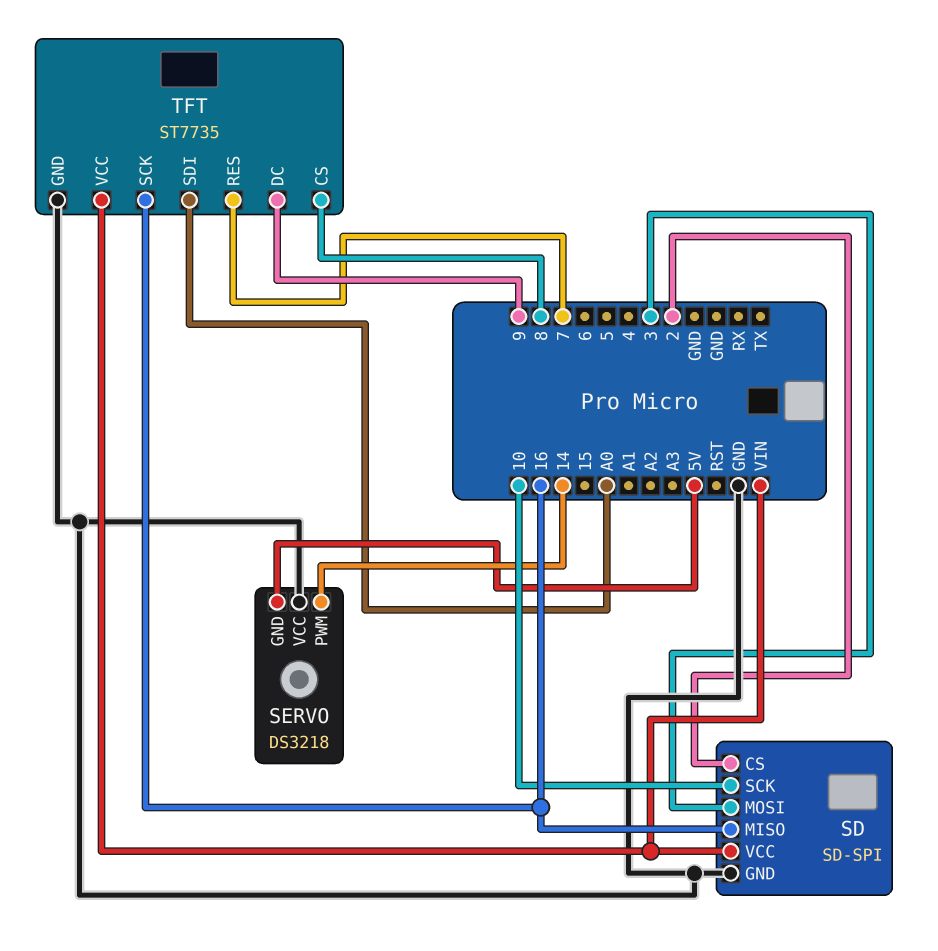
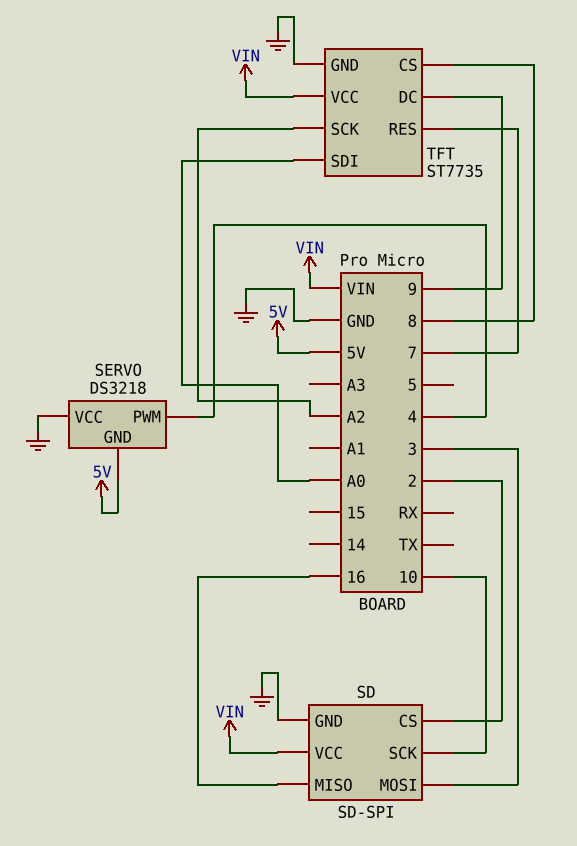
SERVO pin PWM: 14 -> 4
TFT pin SCK: 16 -> A2

